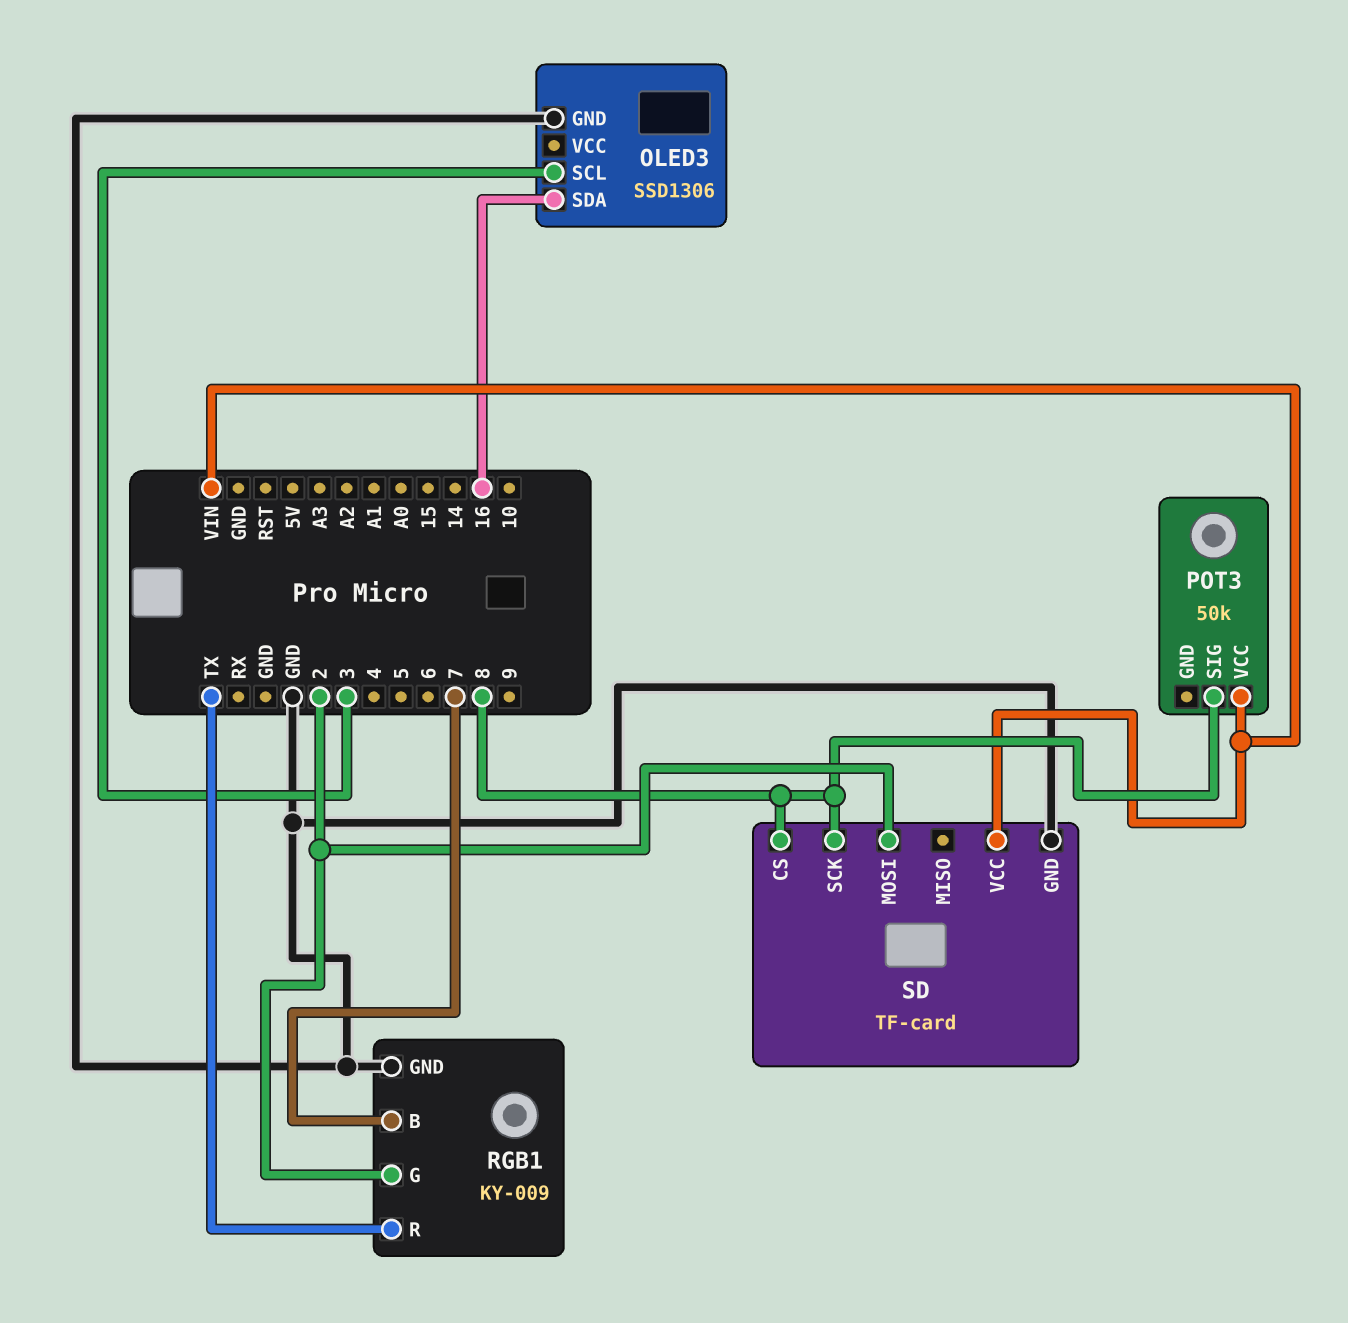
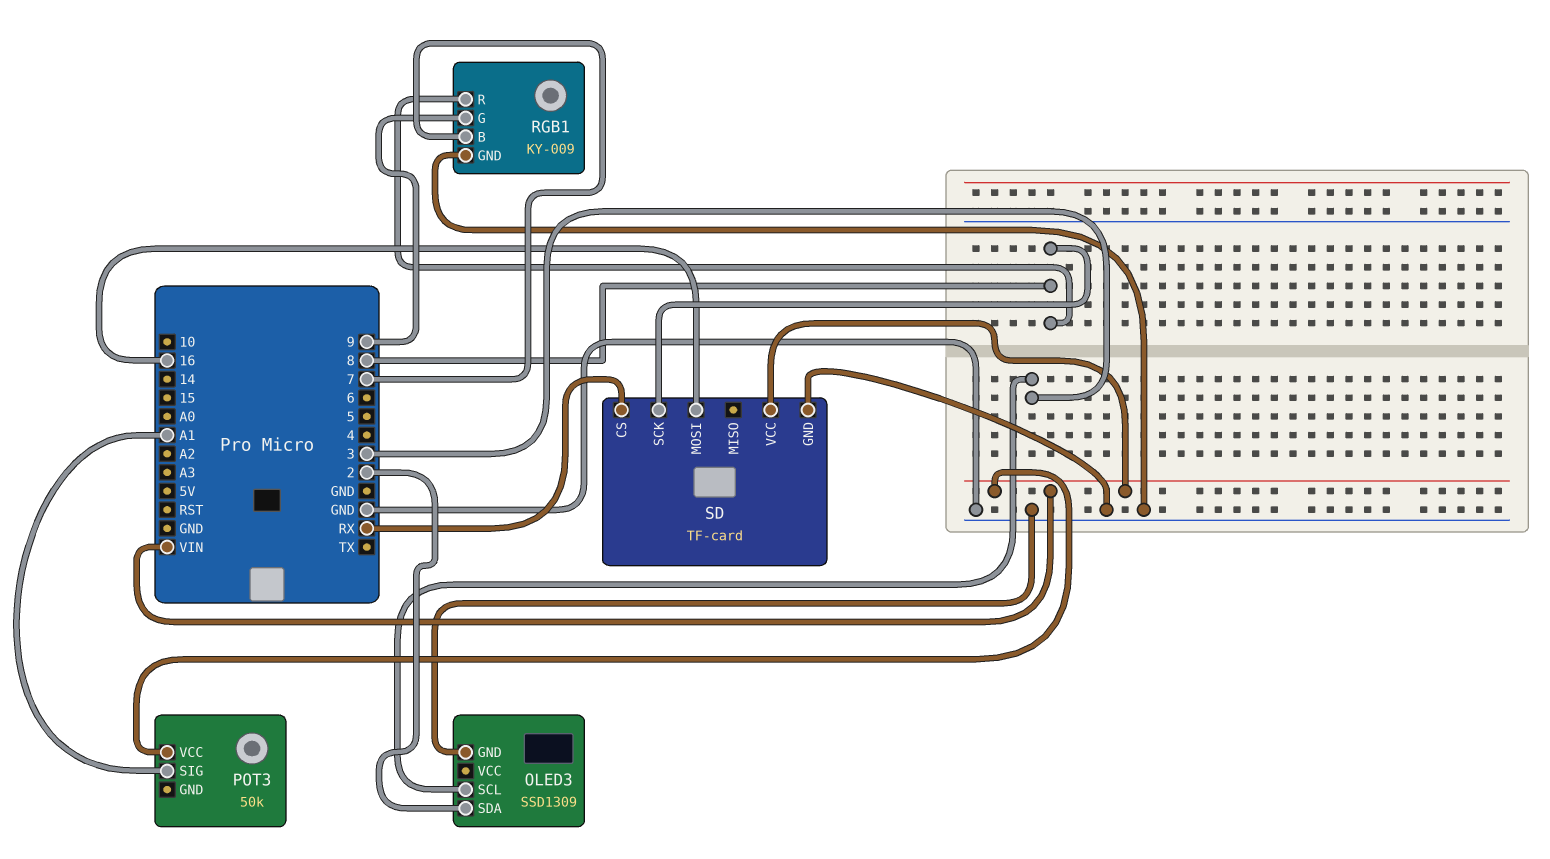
OLED3: SSD1306 -> SSD1309
OLED3 pin SDA: 16 -> 2
POT3 pin SIG: 8 -> A1
RGB1 pin G: 2 -> 9
RGB1 pin R: TX -> 8
SD pin CS: 8 -> RX
SD pin MOSI: 2 -> 16

